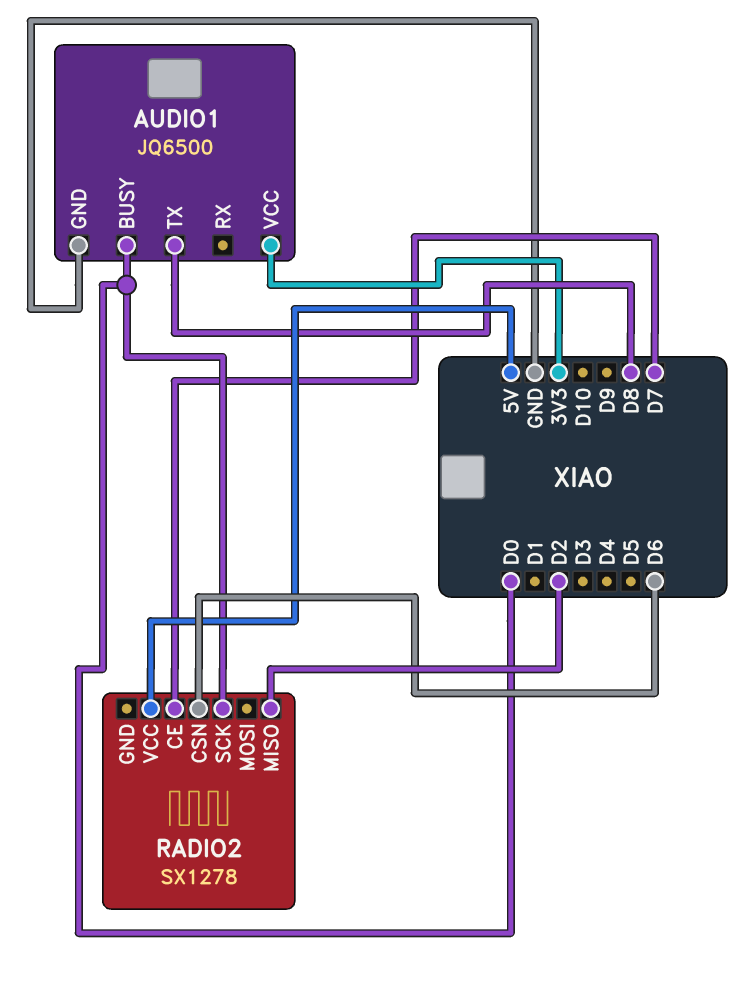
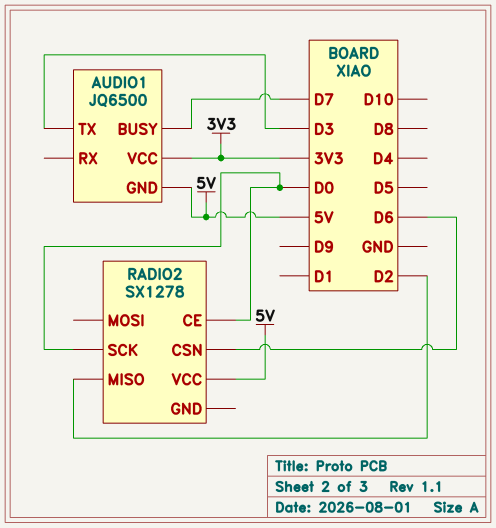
AUDIO1 pin BUSY: D0 -> D7
AUDIO1 pin GND: GND -> 5V
AUDIO1 pin TX: D8 -> D3
RADIO2 pin CE: D7 -> D0

